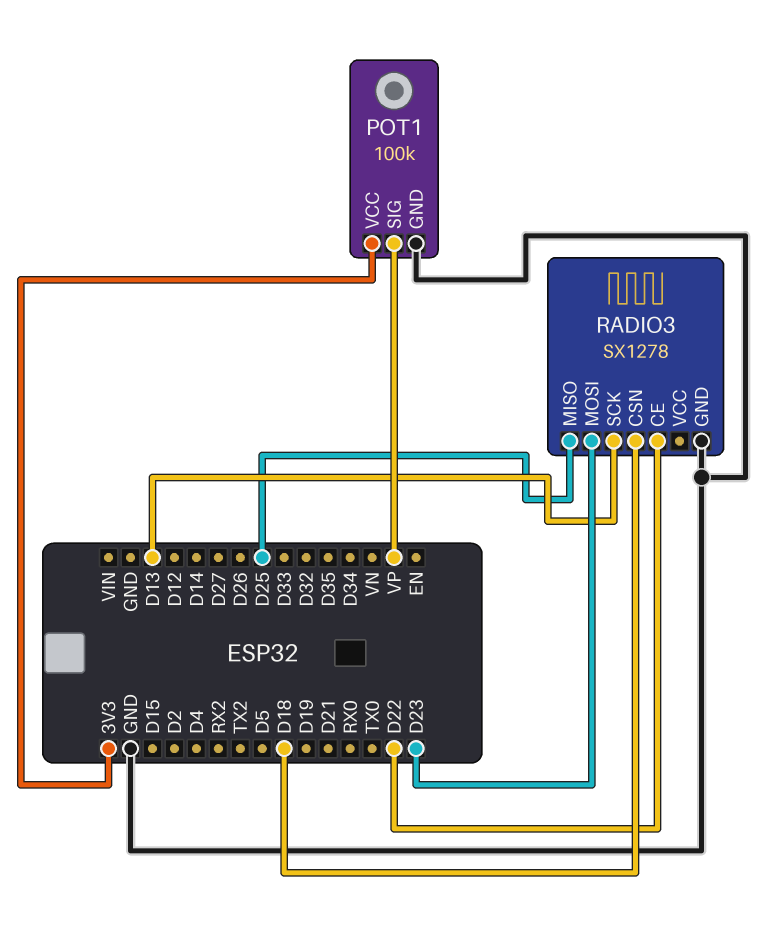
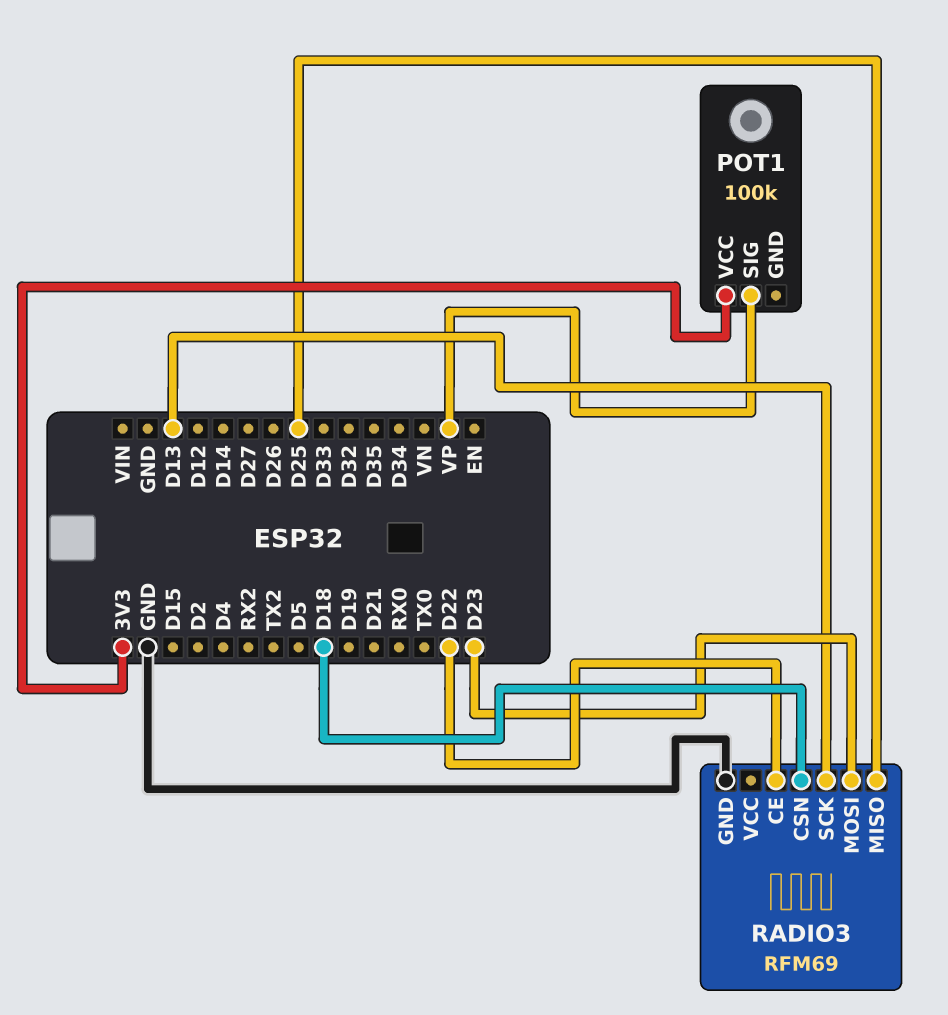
POT1 pin GND: GND -> none
RADIO3: SX1278 -> RFM69

